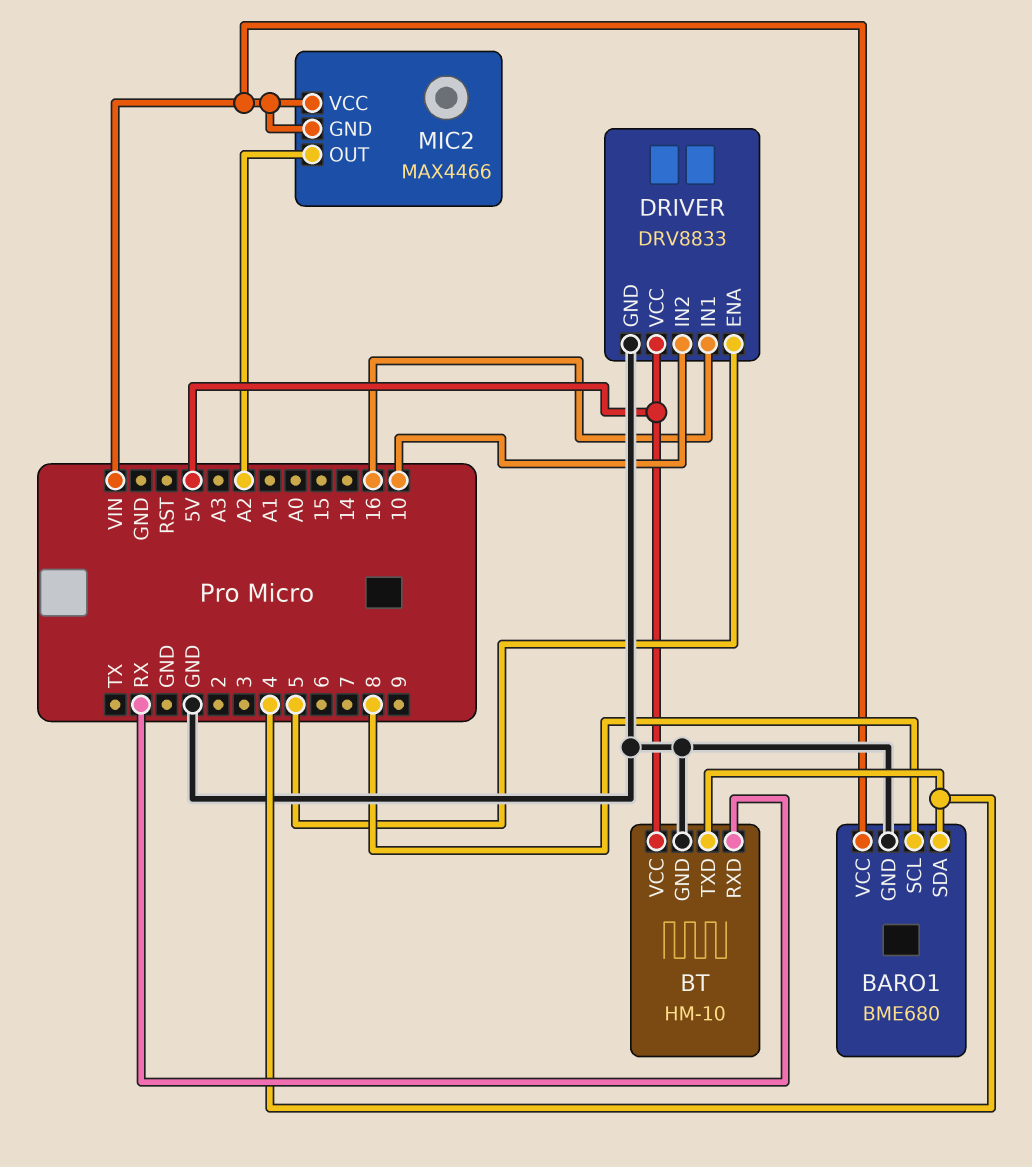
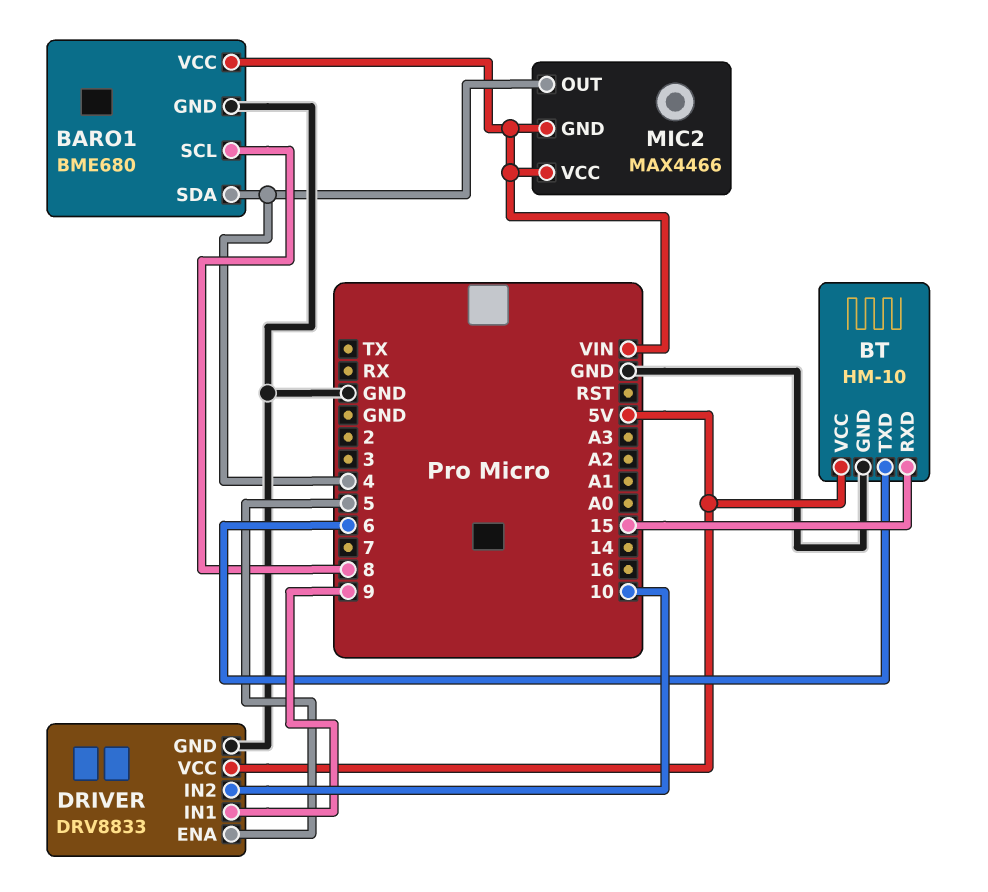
BT pin RXD: RX -> 15
BT pin TXD: 4 -> 6
DRIVER pin IN1: 16 -> 9
MIC2 pin OUT: A2 -> 4

